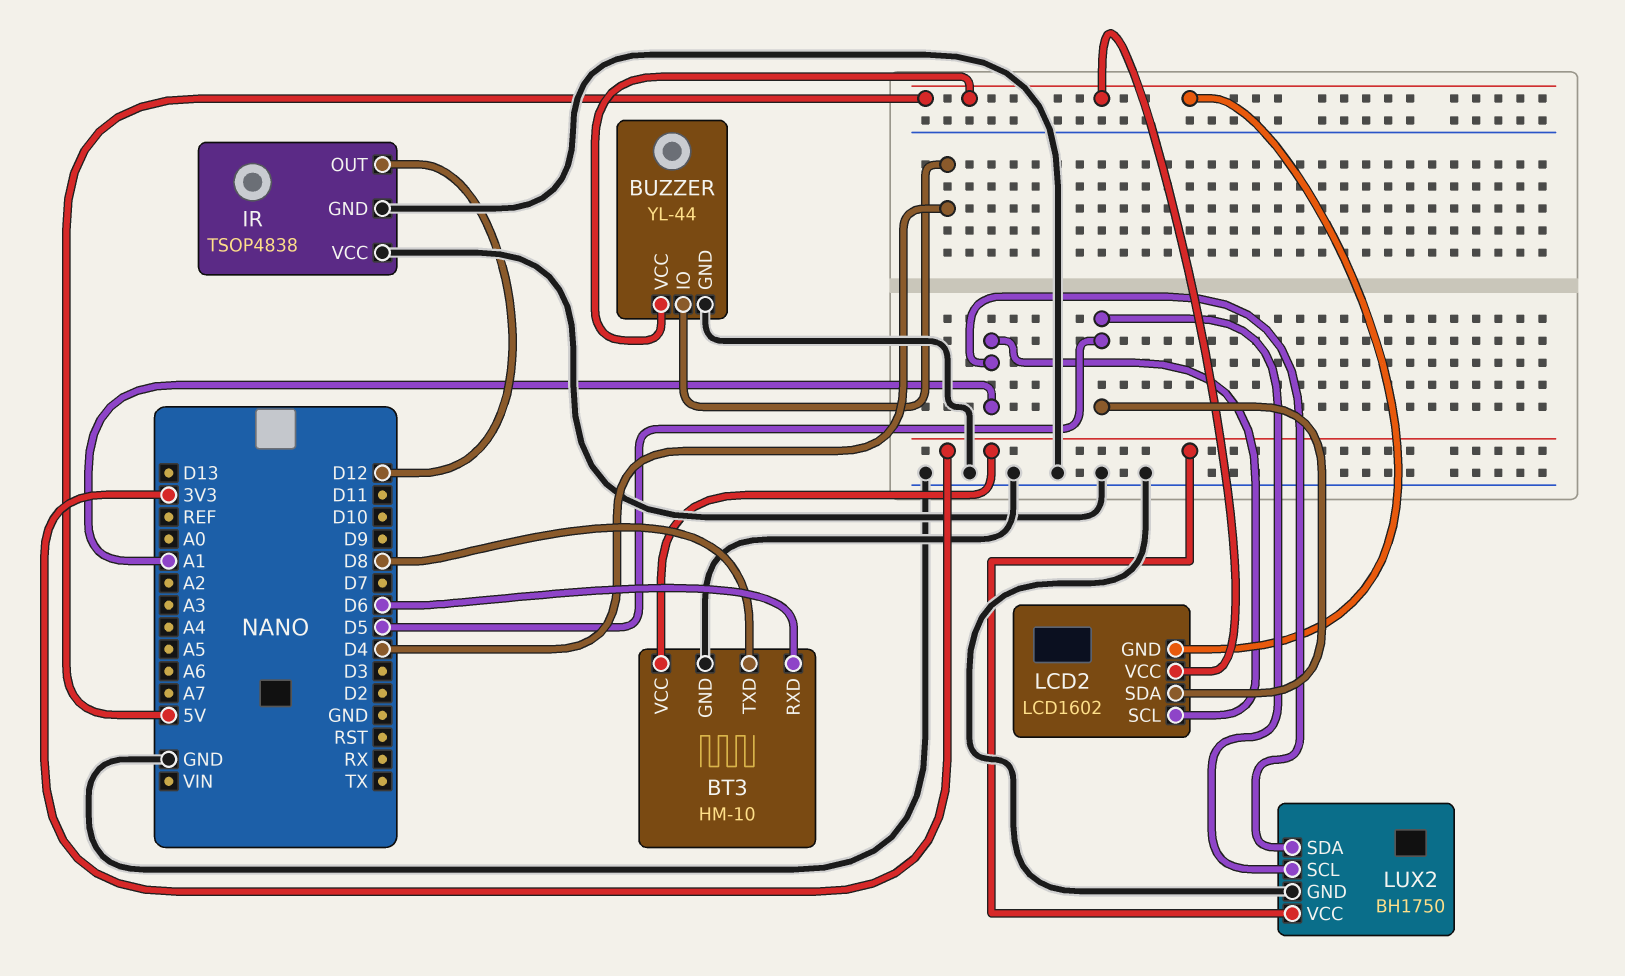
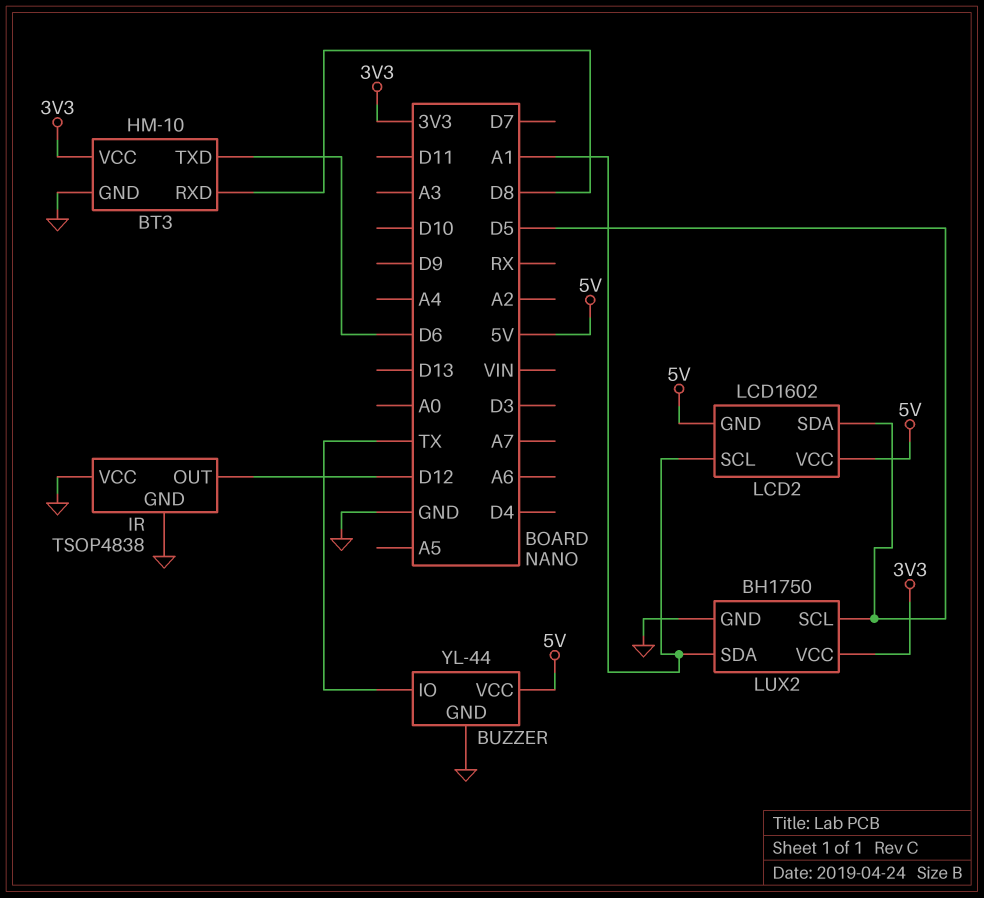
BT3 pin RXD: D6 -> D8
BT3 pin TXD: D8 -> D6
BUZZER pin IO: D4 -> TX

